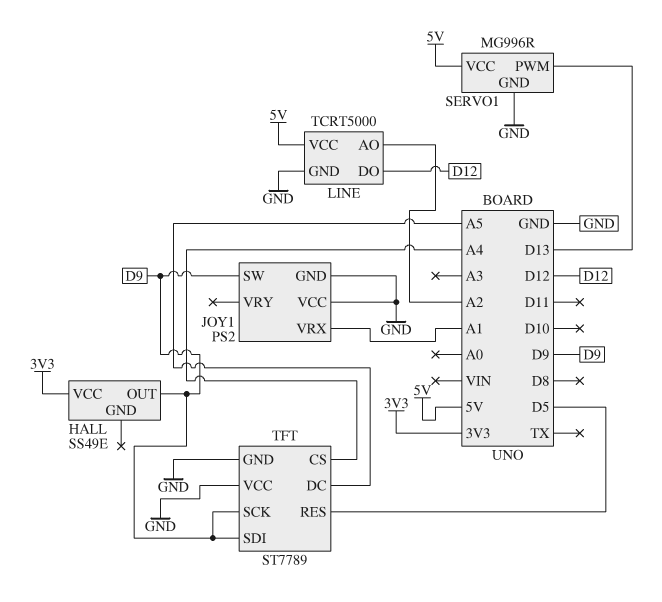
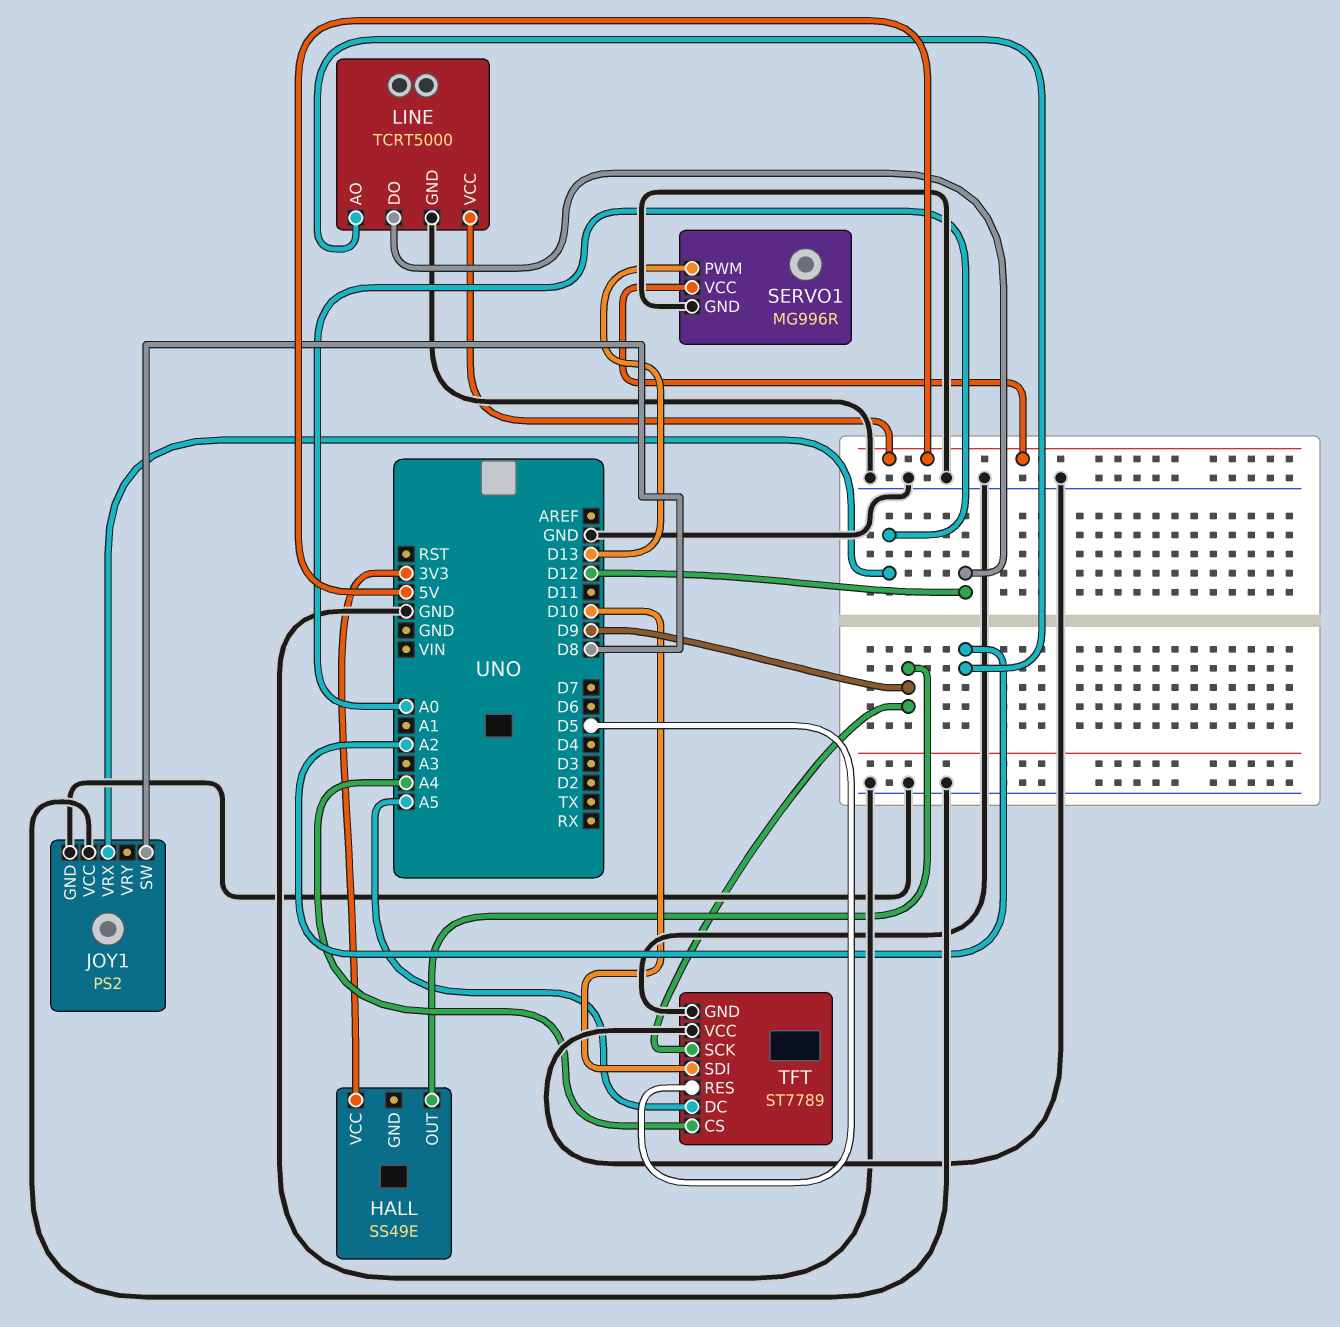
JOY1 pin SW: D9 -> D8
JOY1 pin VRX: A1 -> A0
TFT pin SDI: D9 -> D10

